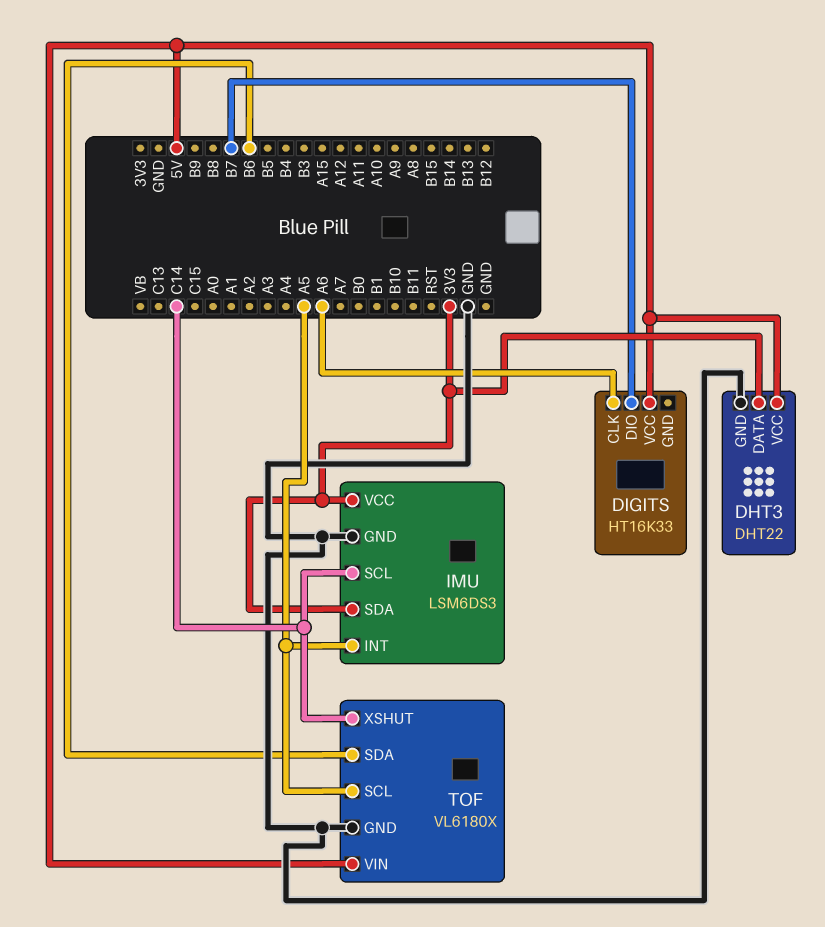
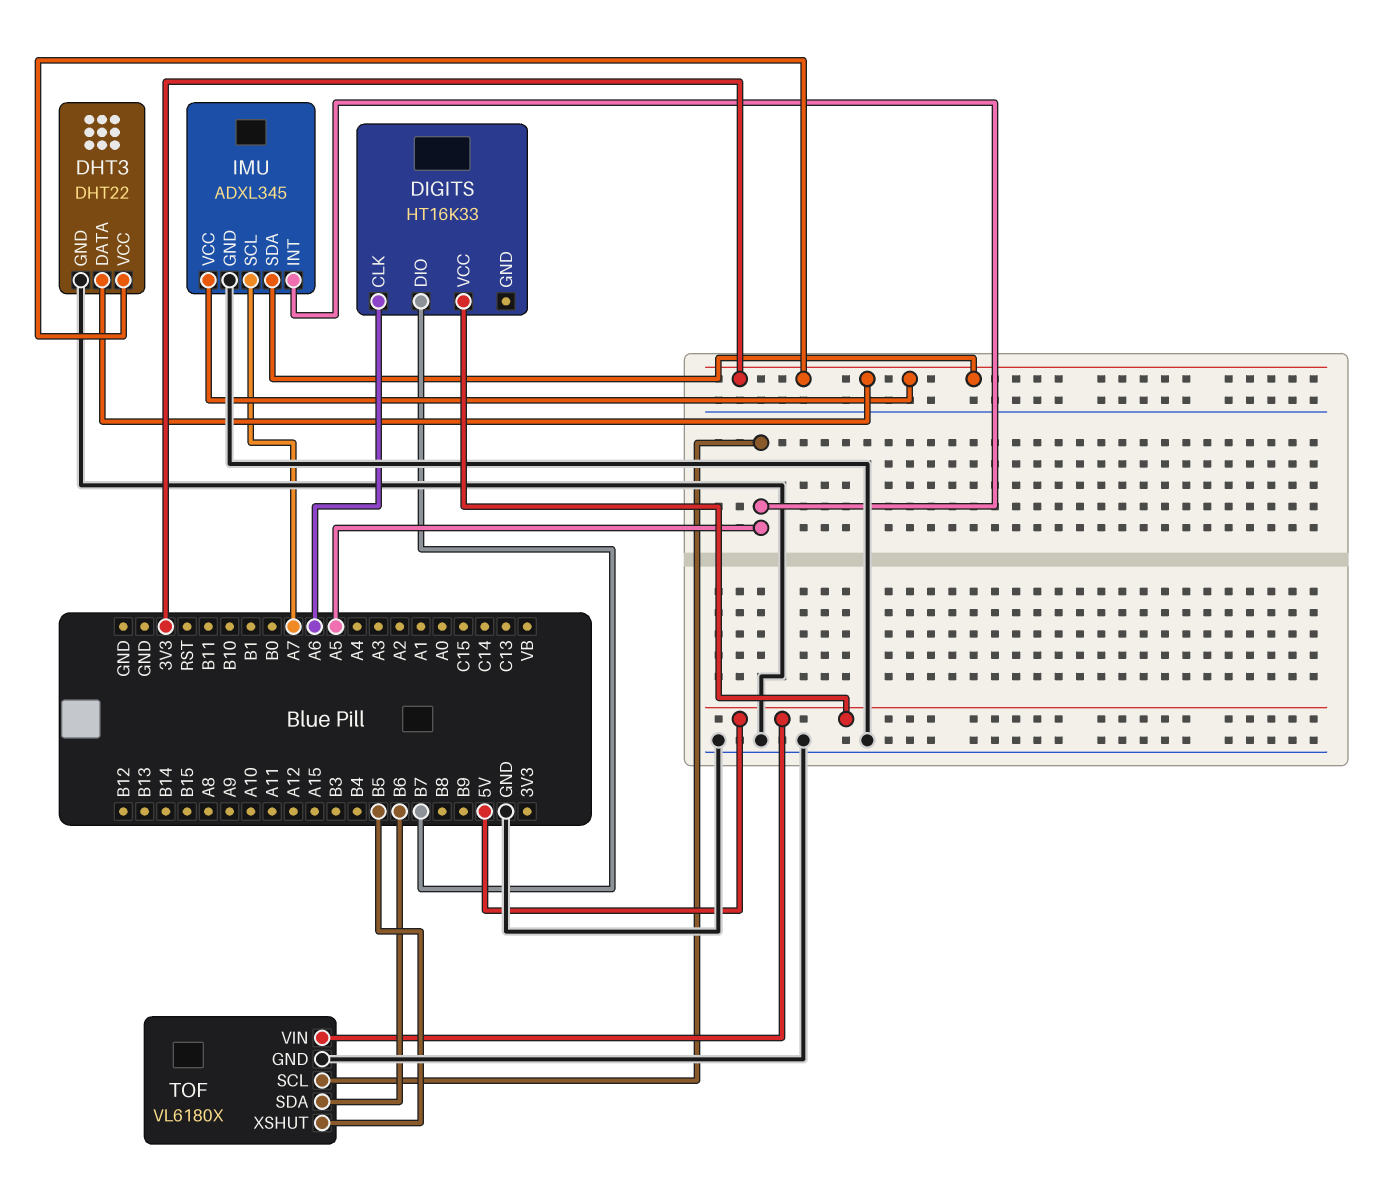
DHT3 pin VCC: 5V -> 3V3
IMU: LSM6DS3 -> ADXL345
IMU pin SCL: C14 -> A7
TOF pin XSHUT: C14 -> B5

